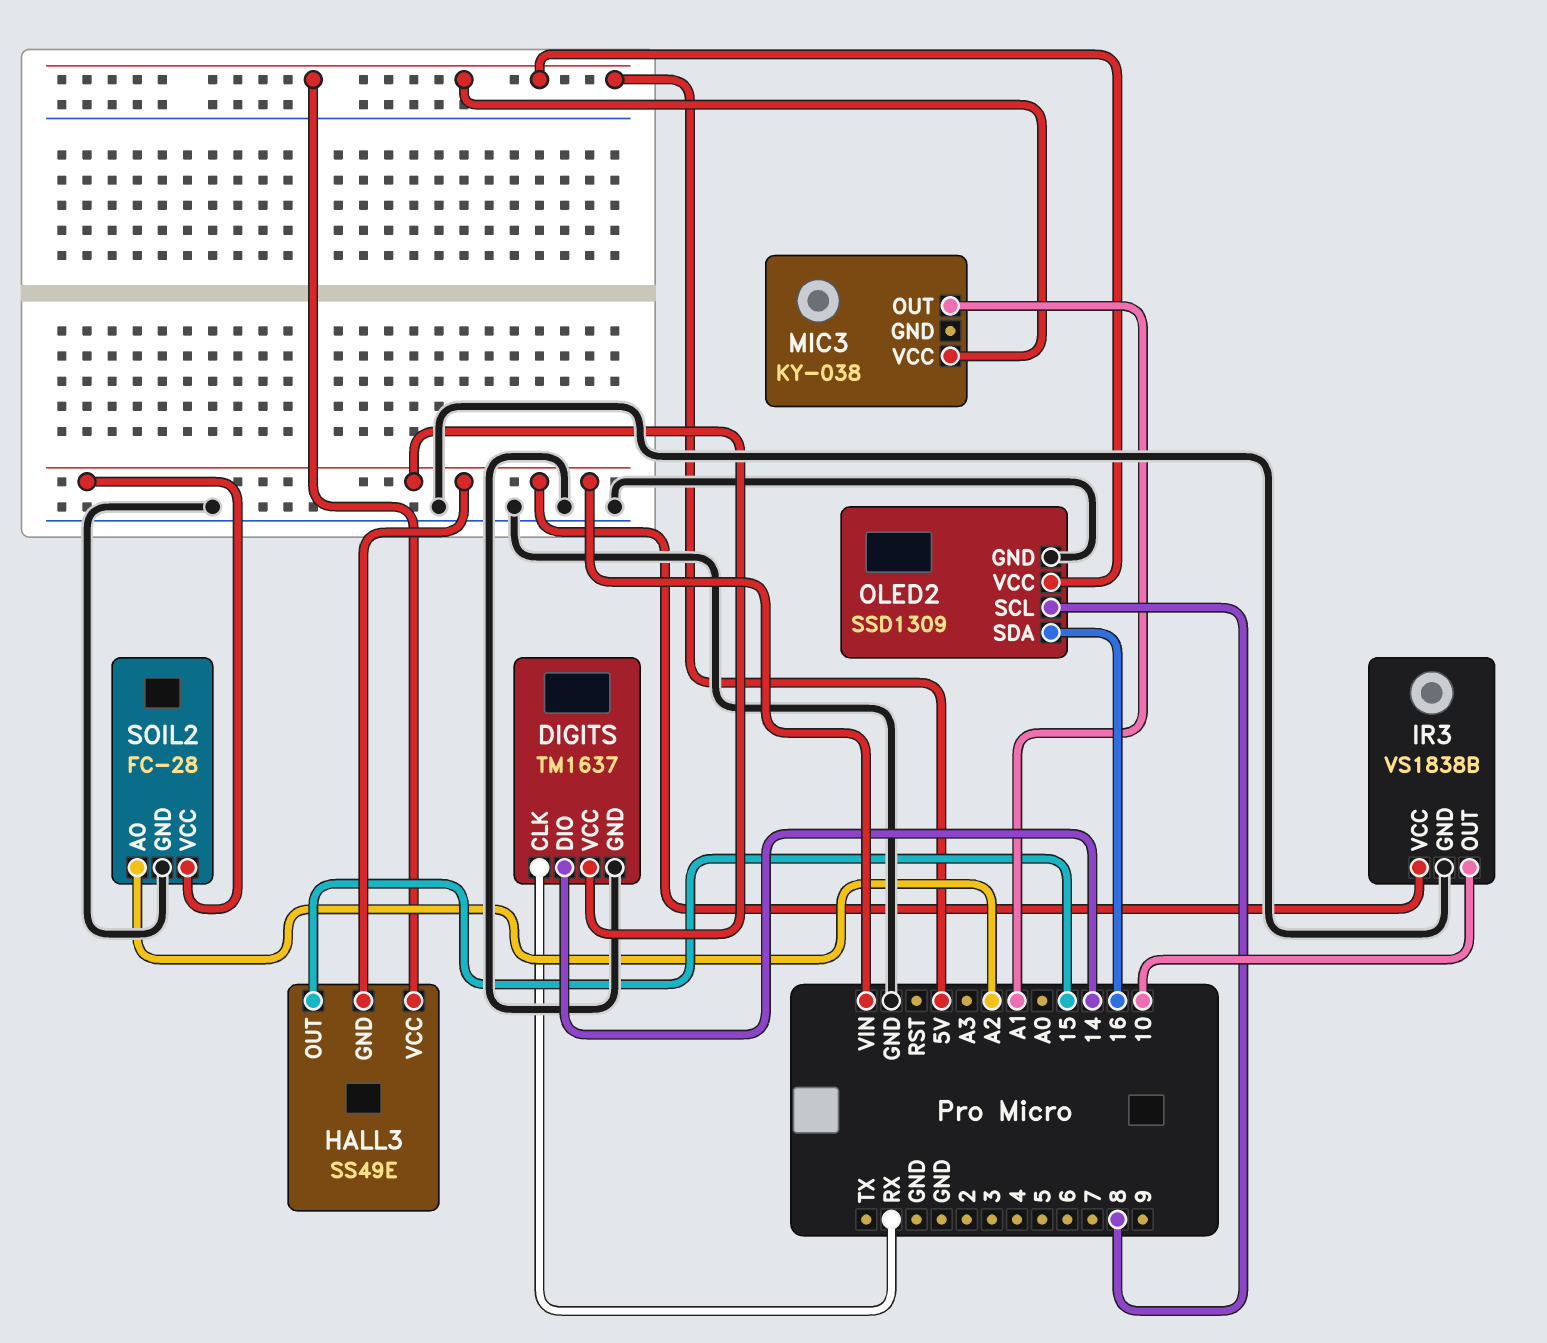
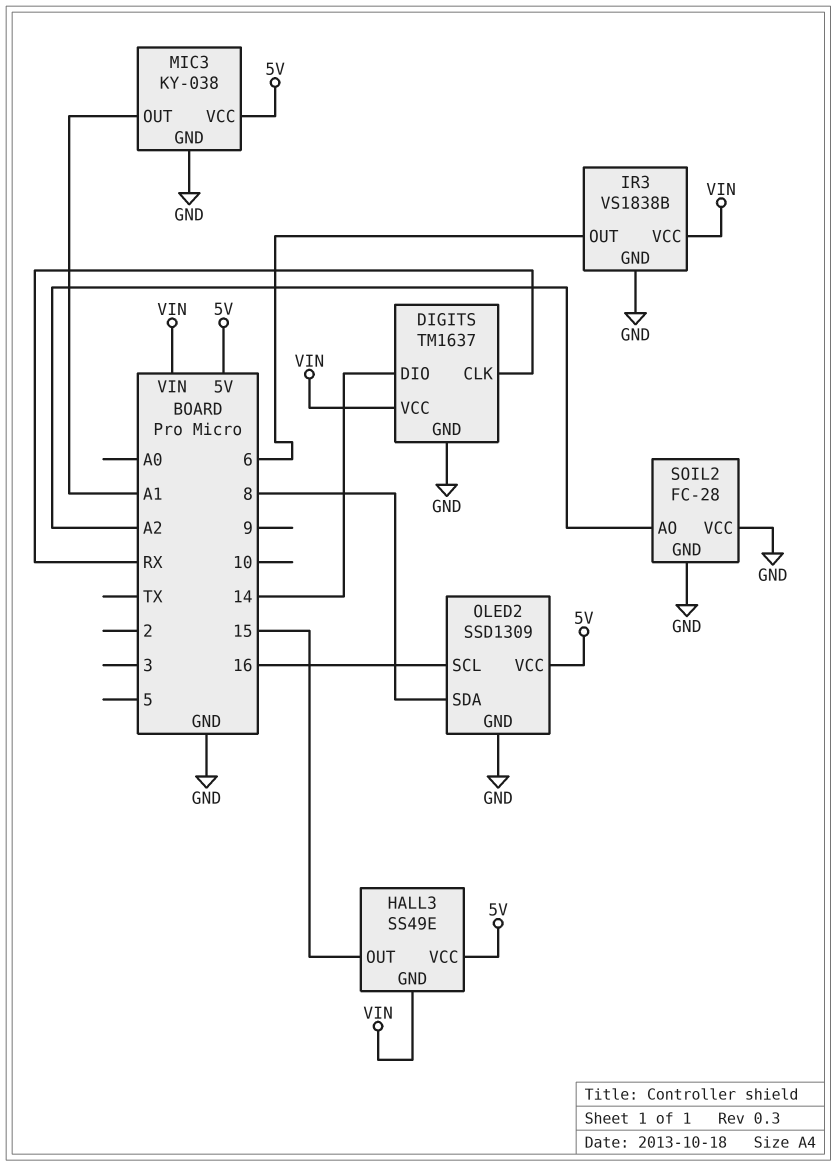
IR3 pin OUT: 10 -> 6
MIC3 pin GND: none -> GND
OLED2 pin SCL: 8 -> 16
OLED2 pin SDA: 16 -> 8
SOIL2 pin VCC: VIN -> GND

